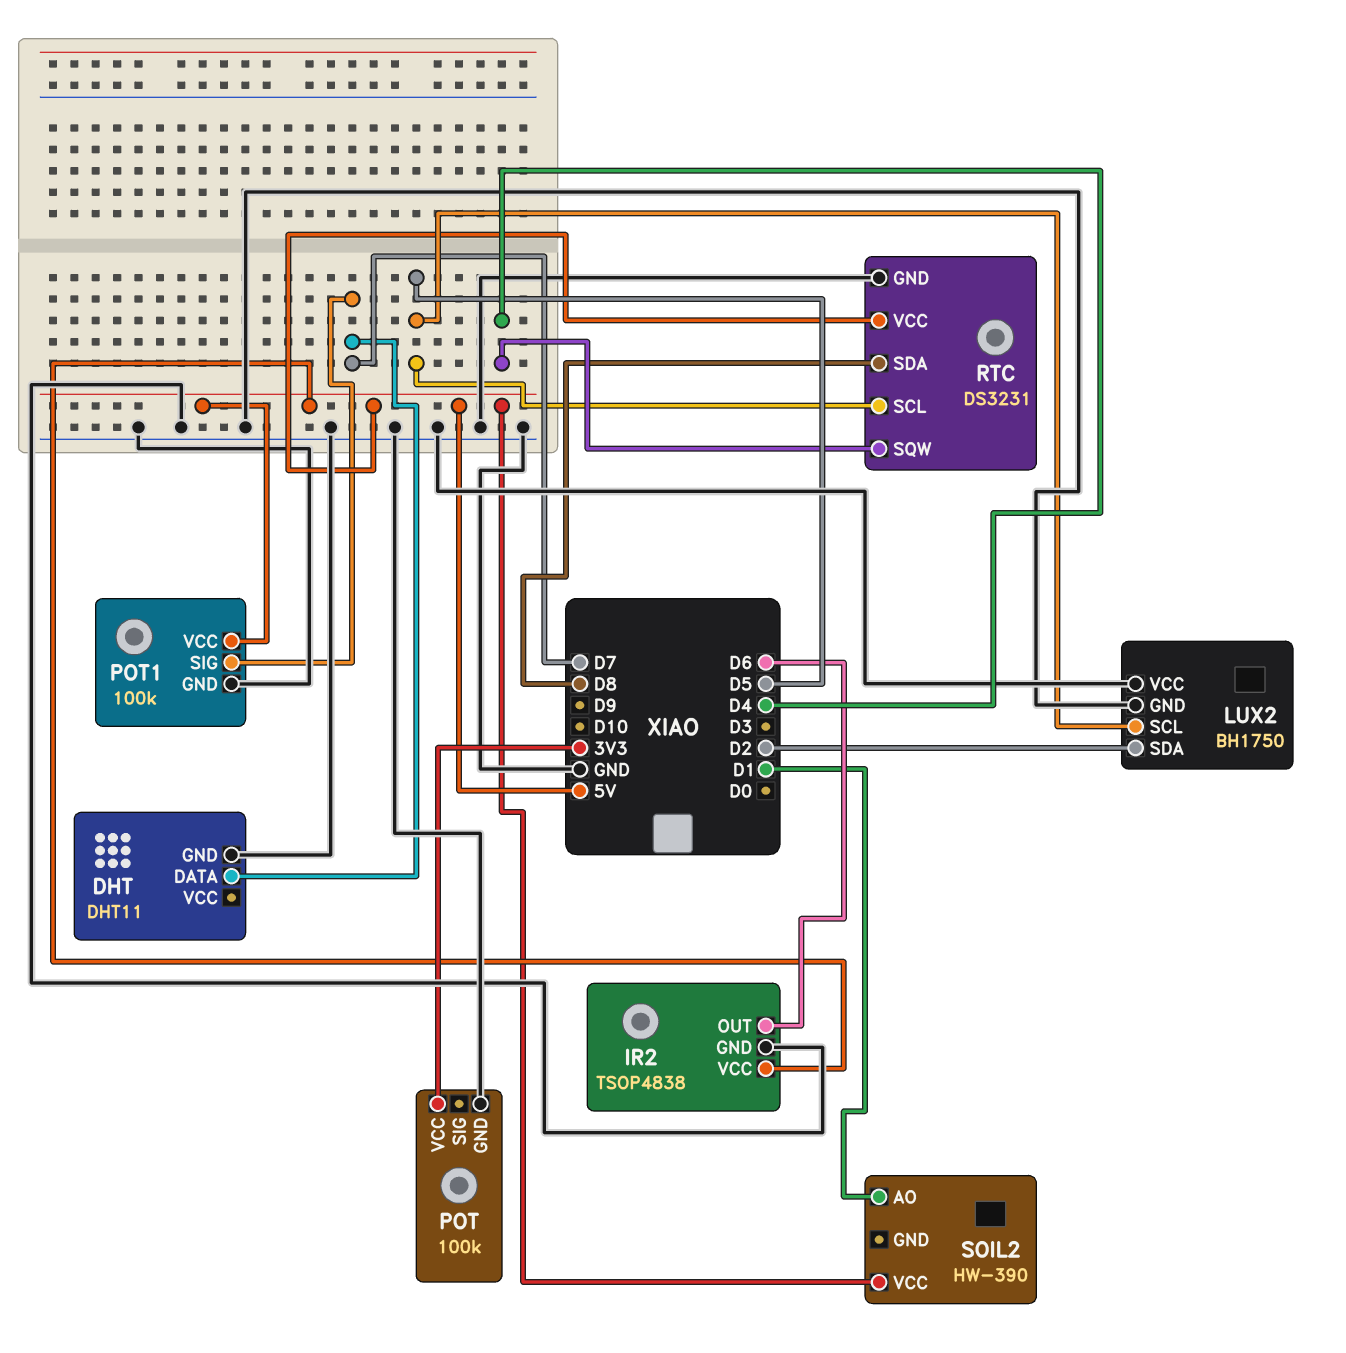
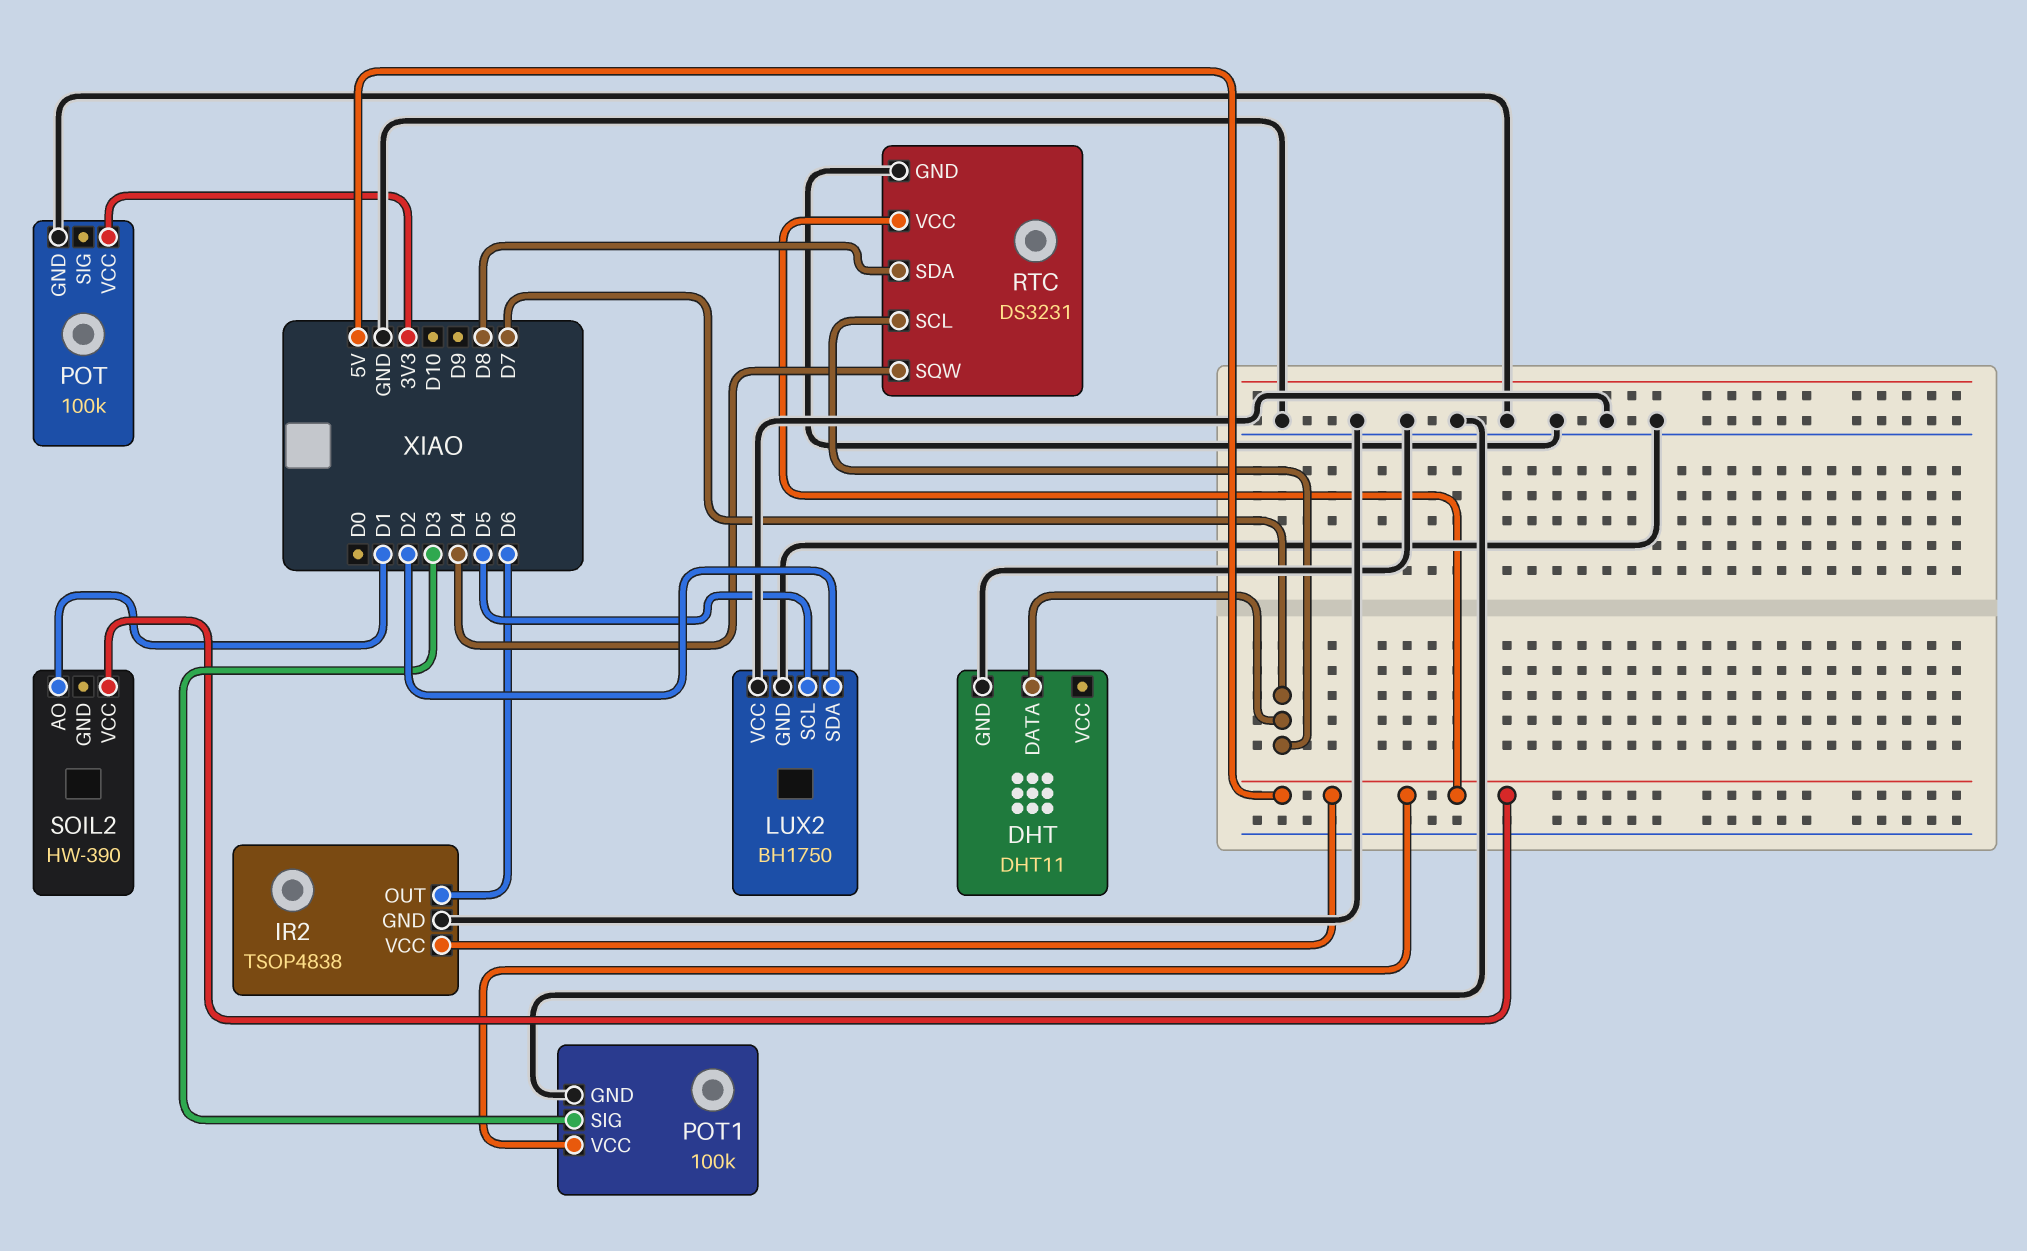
POT1 pin SIG: D7 -> D3
RTC pin SCL: D5 -> D7

